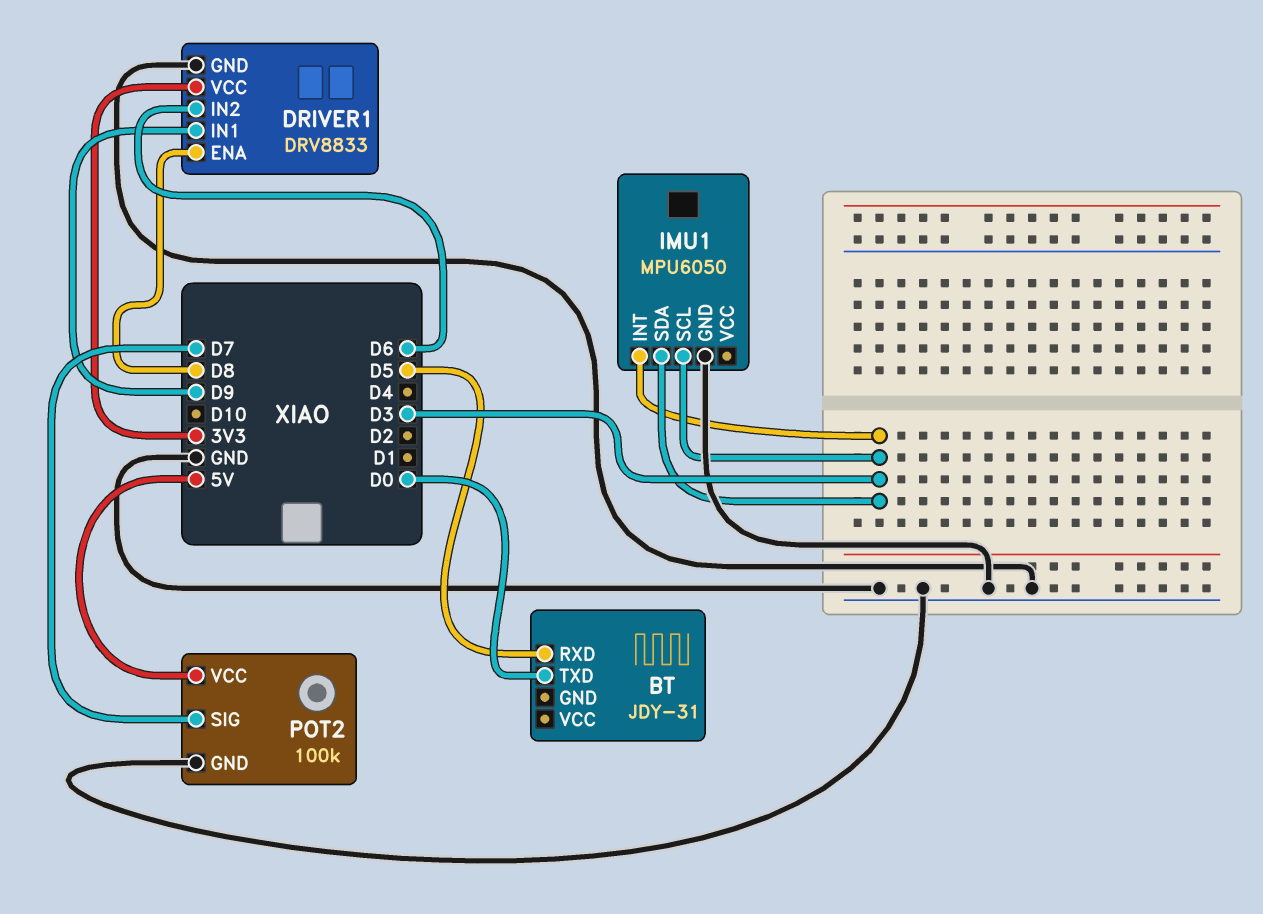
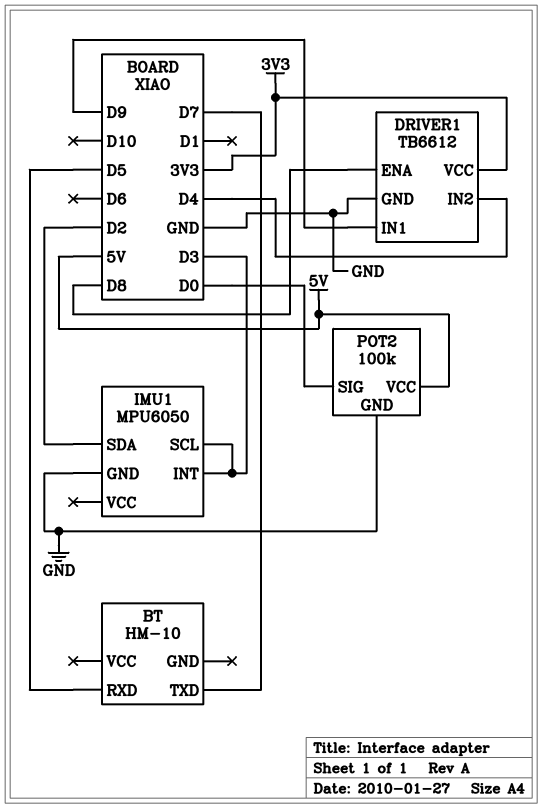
BT: JDY-31 -> HM-10
BT pin TXD: D0 -> D7
DRIVER1: DRV8833 -> TB6612
DRIVER1 pin IN2: D6 -> D4
IMU1 pin SDA: D3 -> D2
POT2 pin SIG: D7 -> D0

